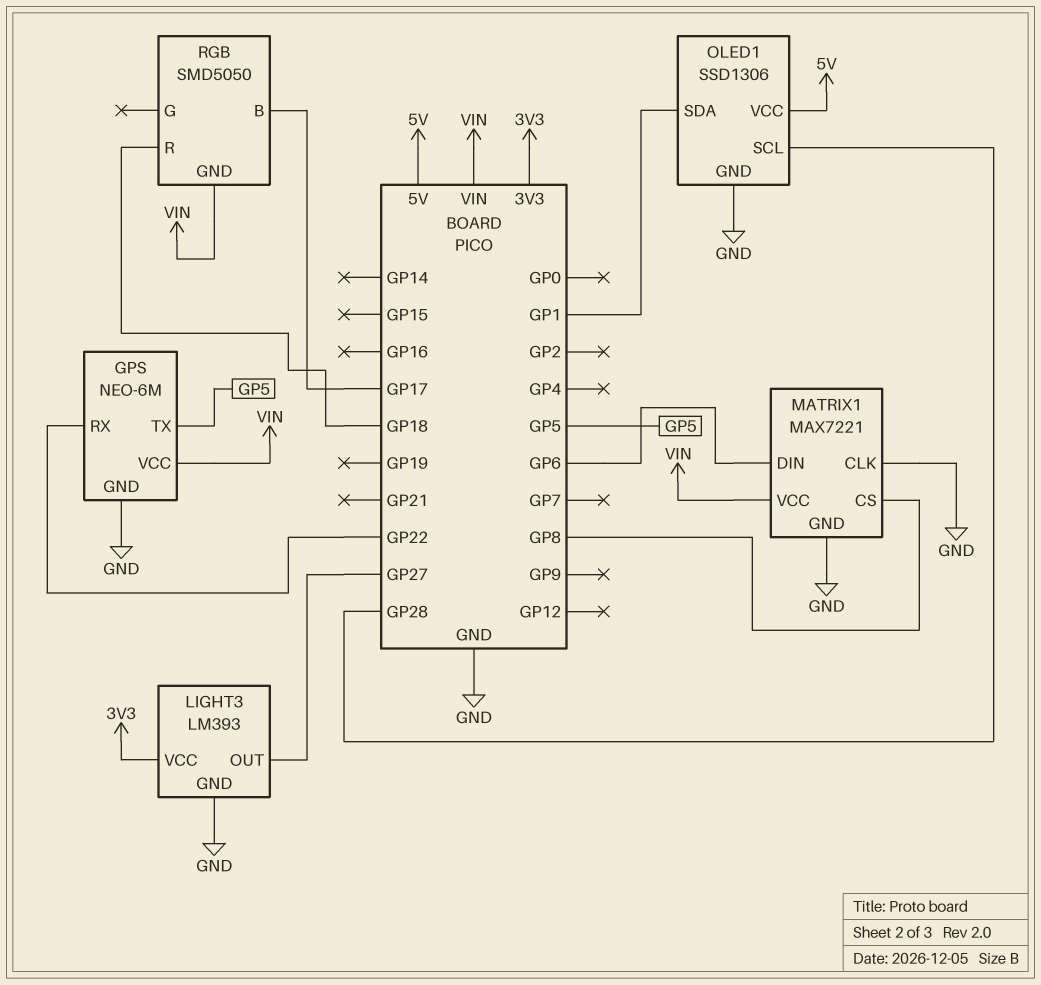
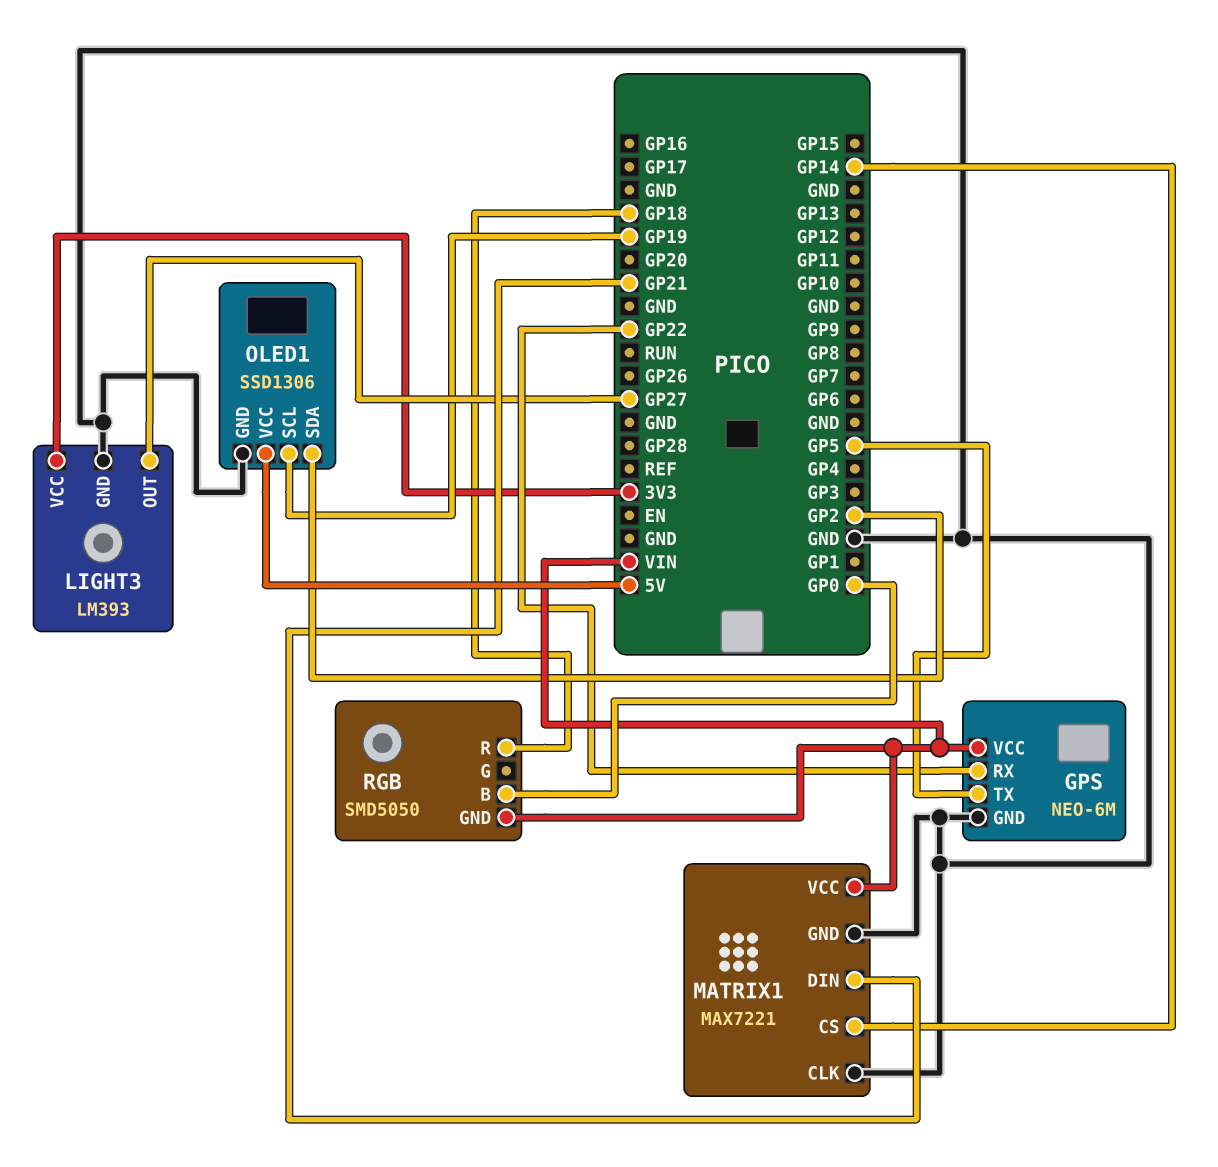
MATRIX1 pin CS: GP8 -> GP14
MATRIX1 pin DIN: GP6 -> GP21
OLED1 pin SCL: GP28 -> GP19
OLED1 pin SDA: GP1 -> GP2
RGB pin B: GP17 -> GP0

